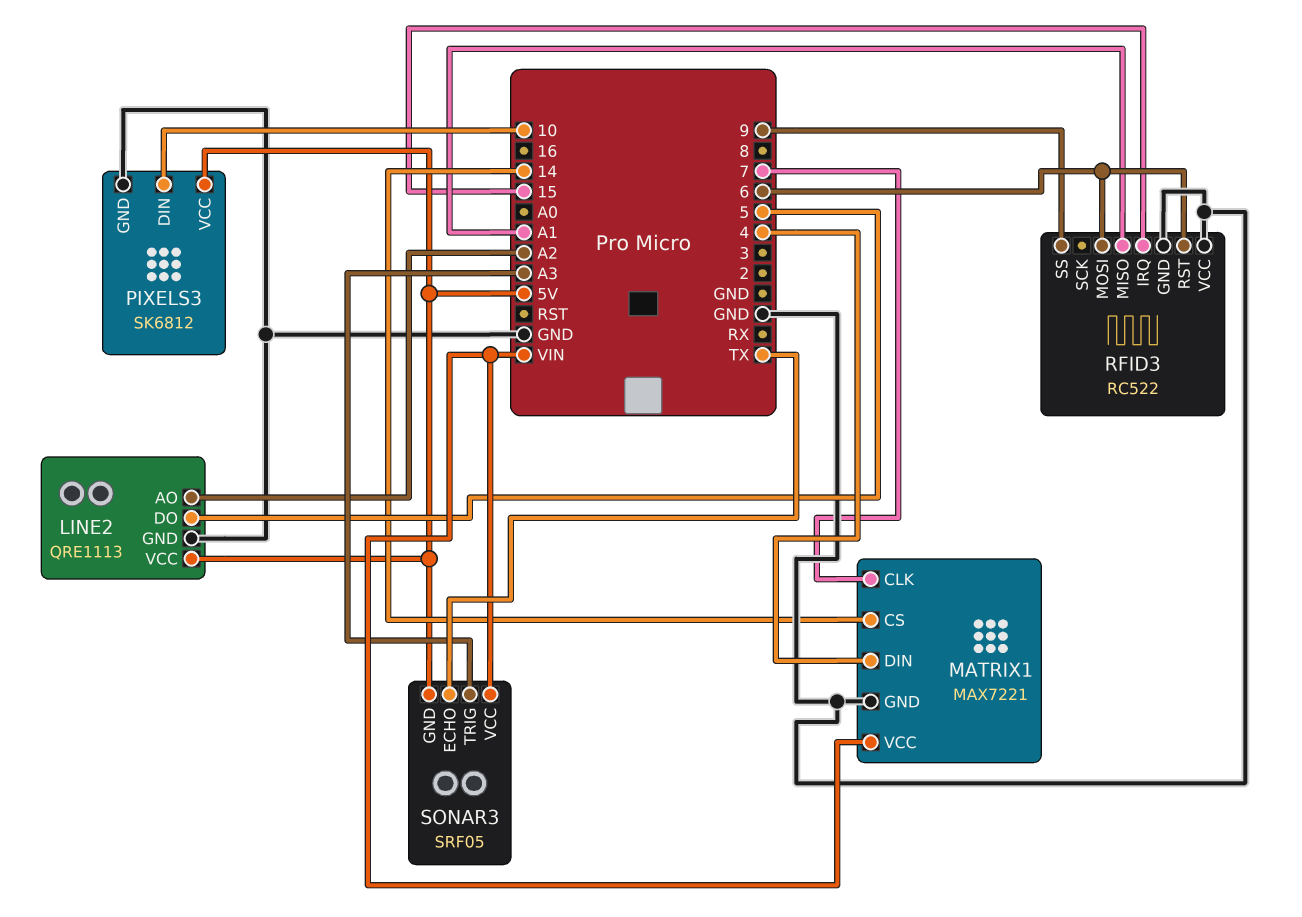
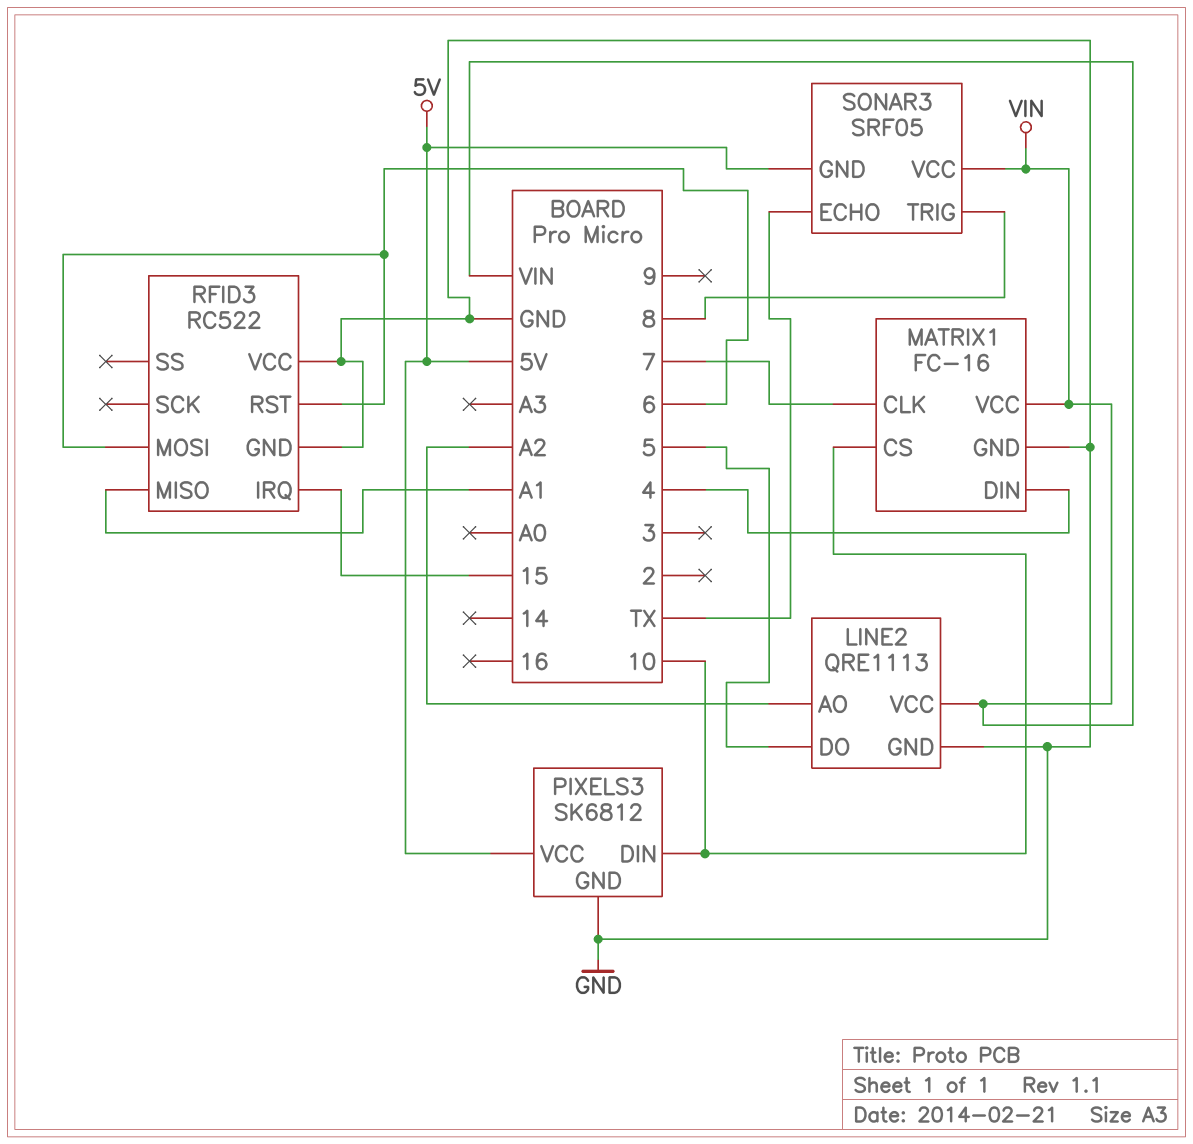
LINE2 pin VCC: 5V -> VIN
MATRIX1: MAX7221 -> FC-16
MATRIX1 pin CS: 14 -> 10
RFID3 pin SS: 9 -> none
SONAR3 pin TRIG: A3 -> 8

